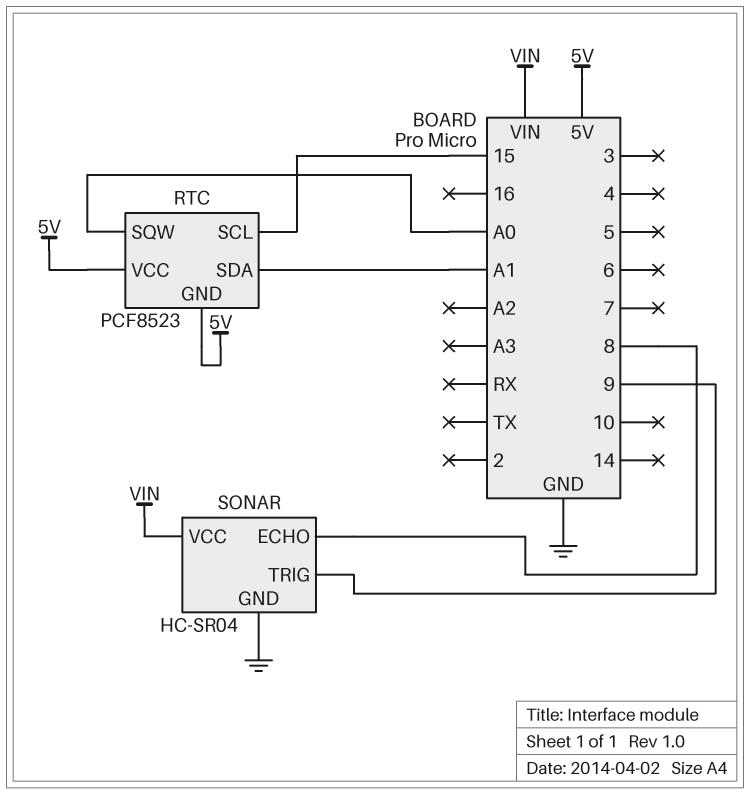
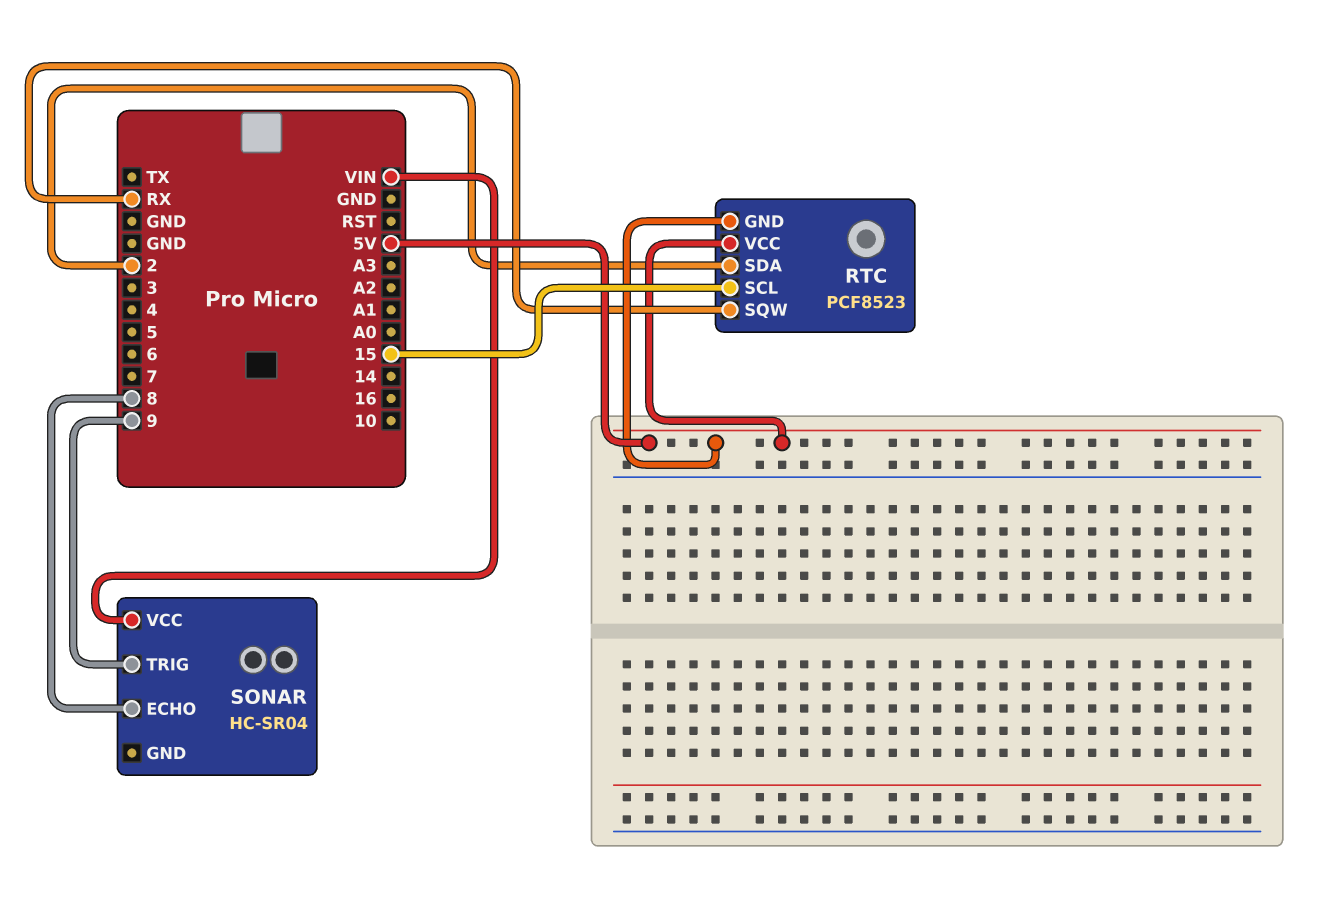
RTC pin SDA: A1 -> 2
RTC pin SQW: A0 -> RX
SONAR pin GND: GND -> none

